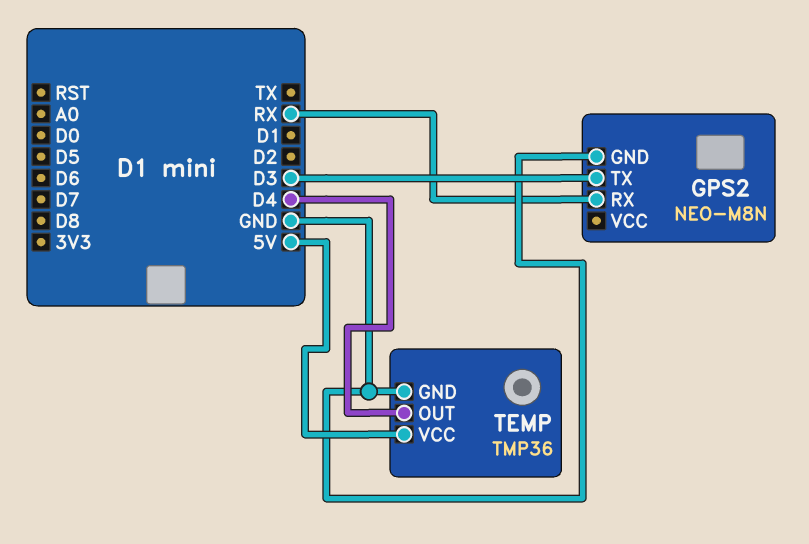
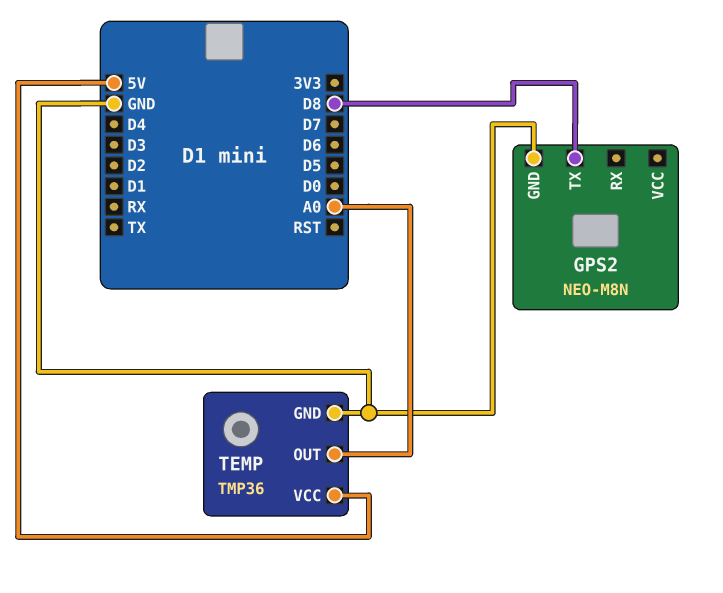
GPS2 pin RX: RX -> none
GPS2 pin TX: D3 -> D8
TEMP pin OUT: D4 -> A0

